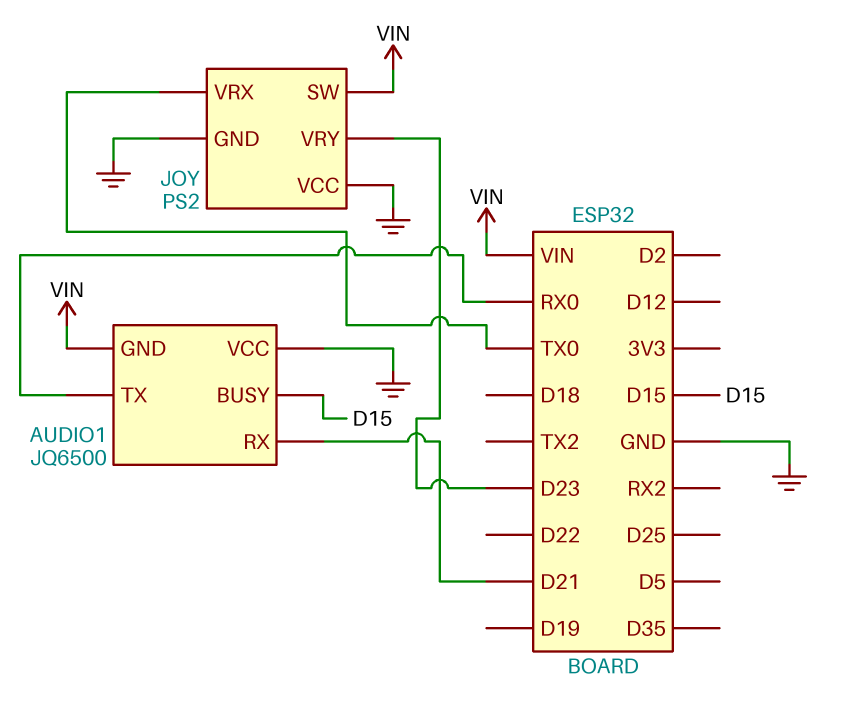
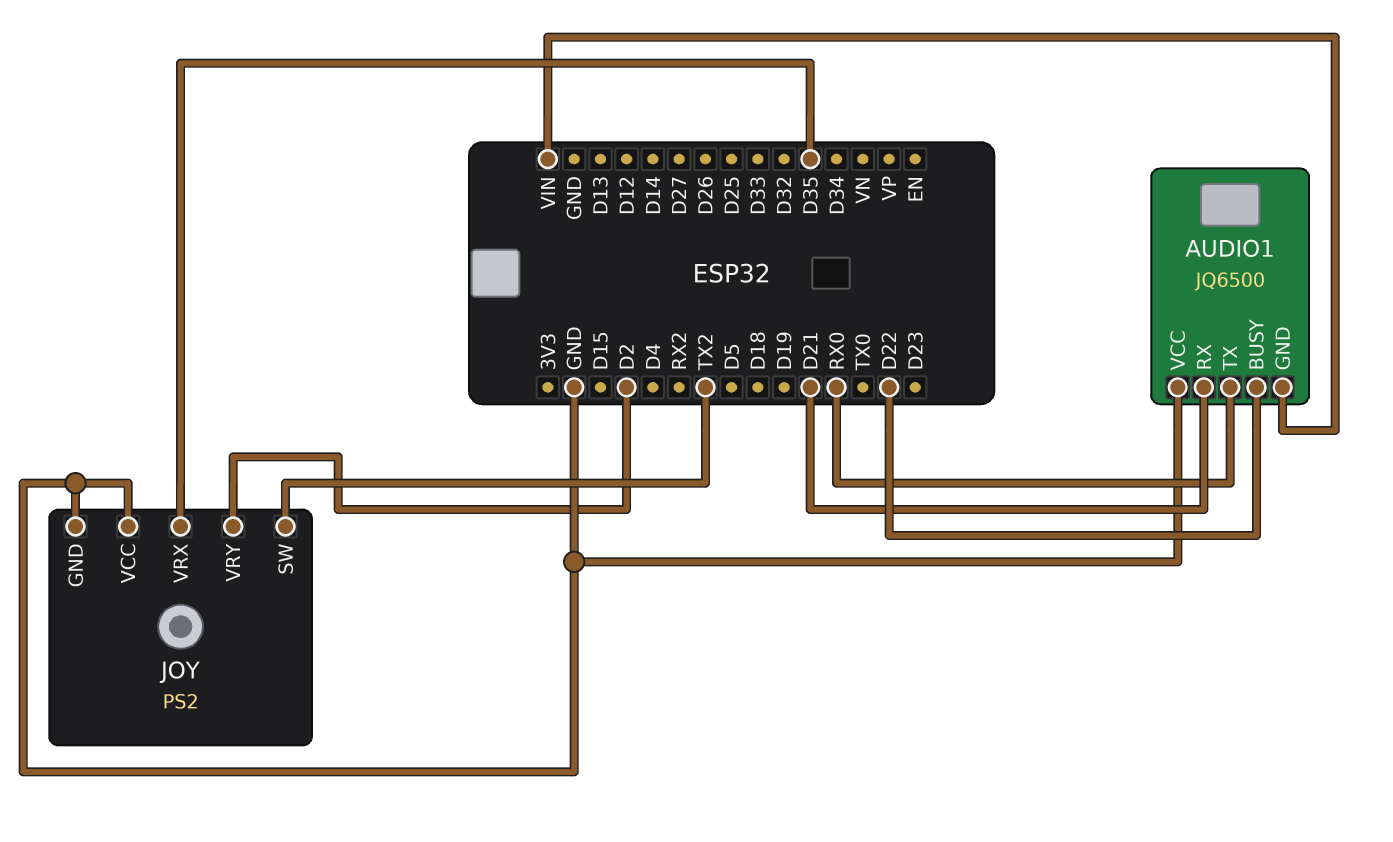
AUDIO1 pin BUSY: D15 -> D22
JOY pin SW: VIN -> TX2
JOY pin VRX: TX0 -> D35
JOY pin VRY: D23 -> D2

